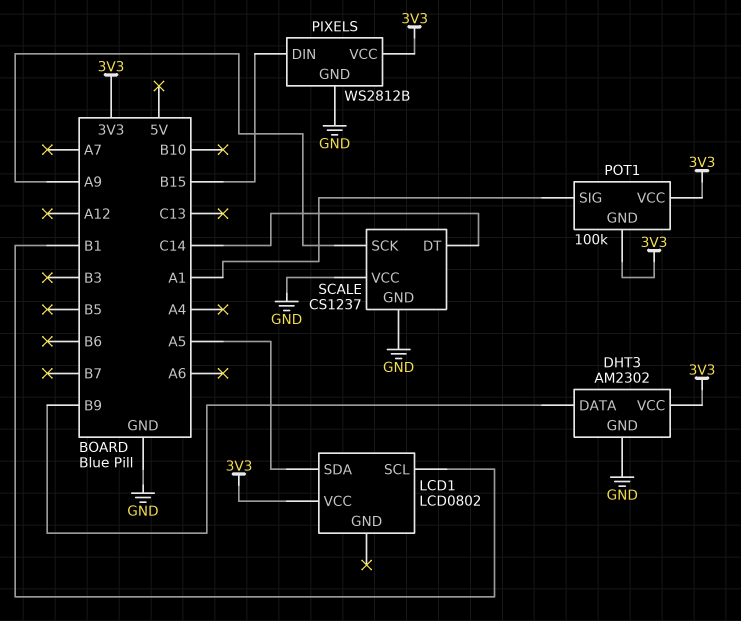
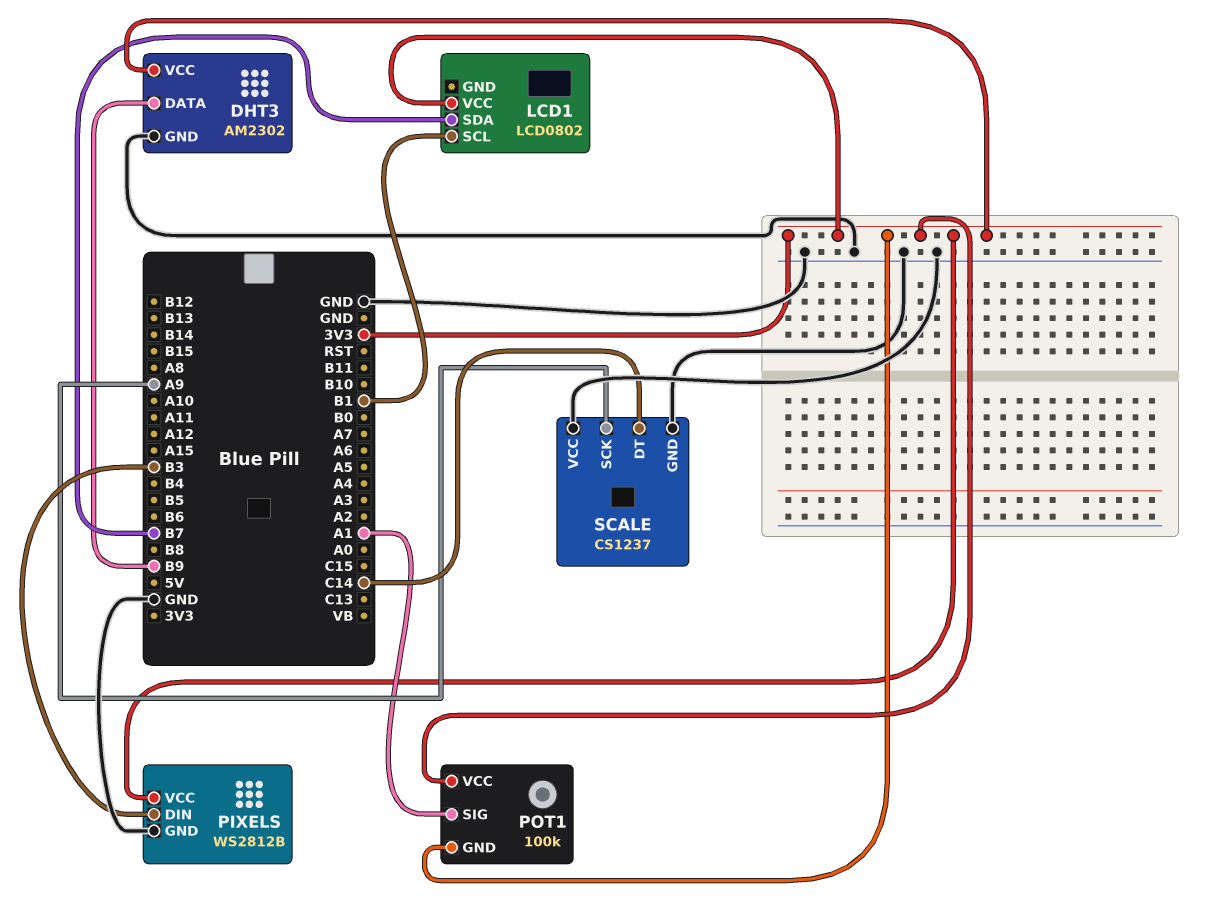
LCD1 pin SDA: A5 -> B7
PIXELS pin DIN: B15 -> B3

